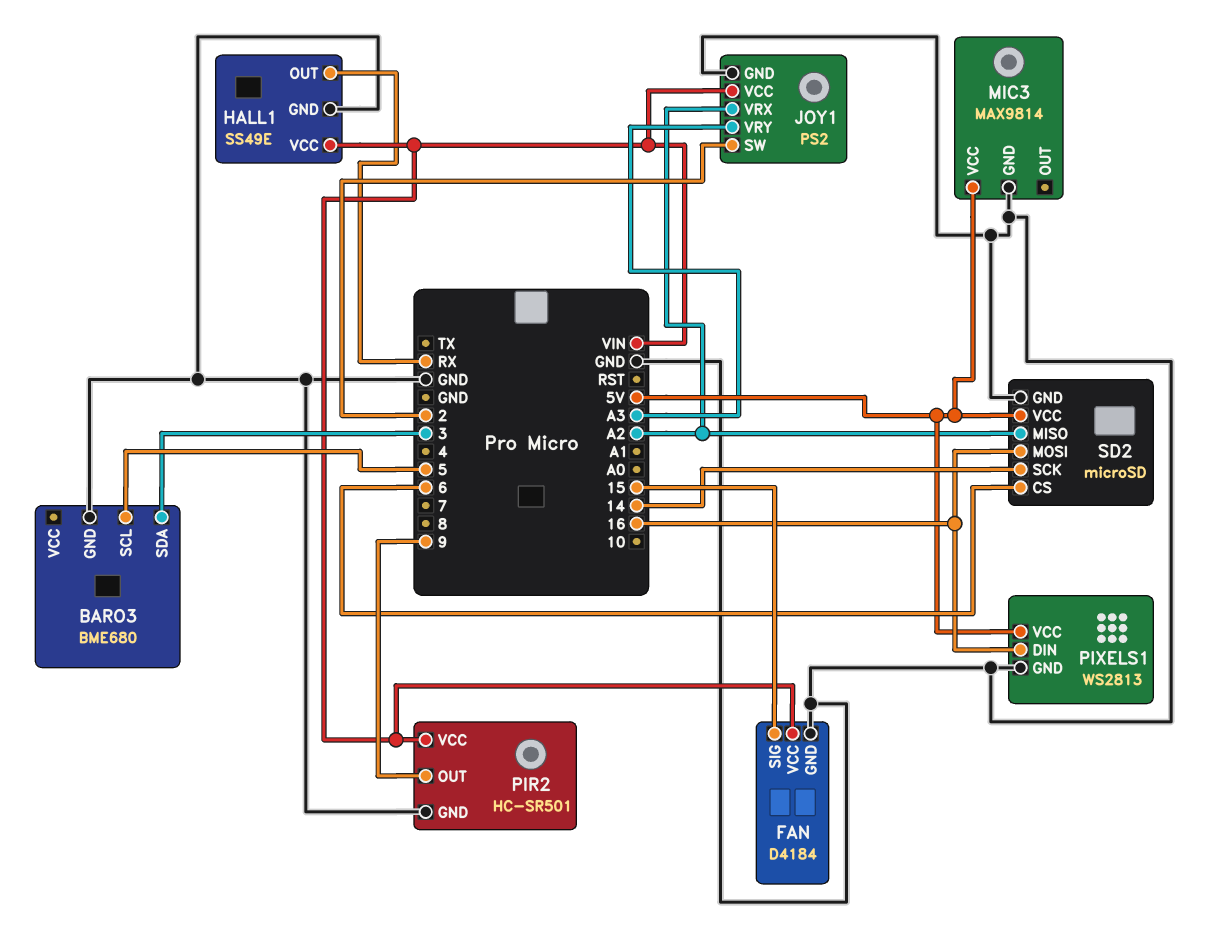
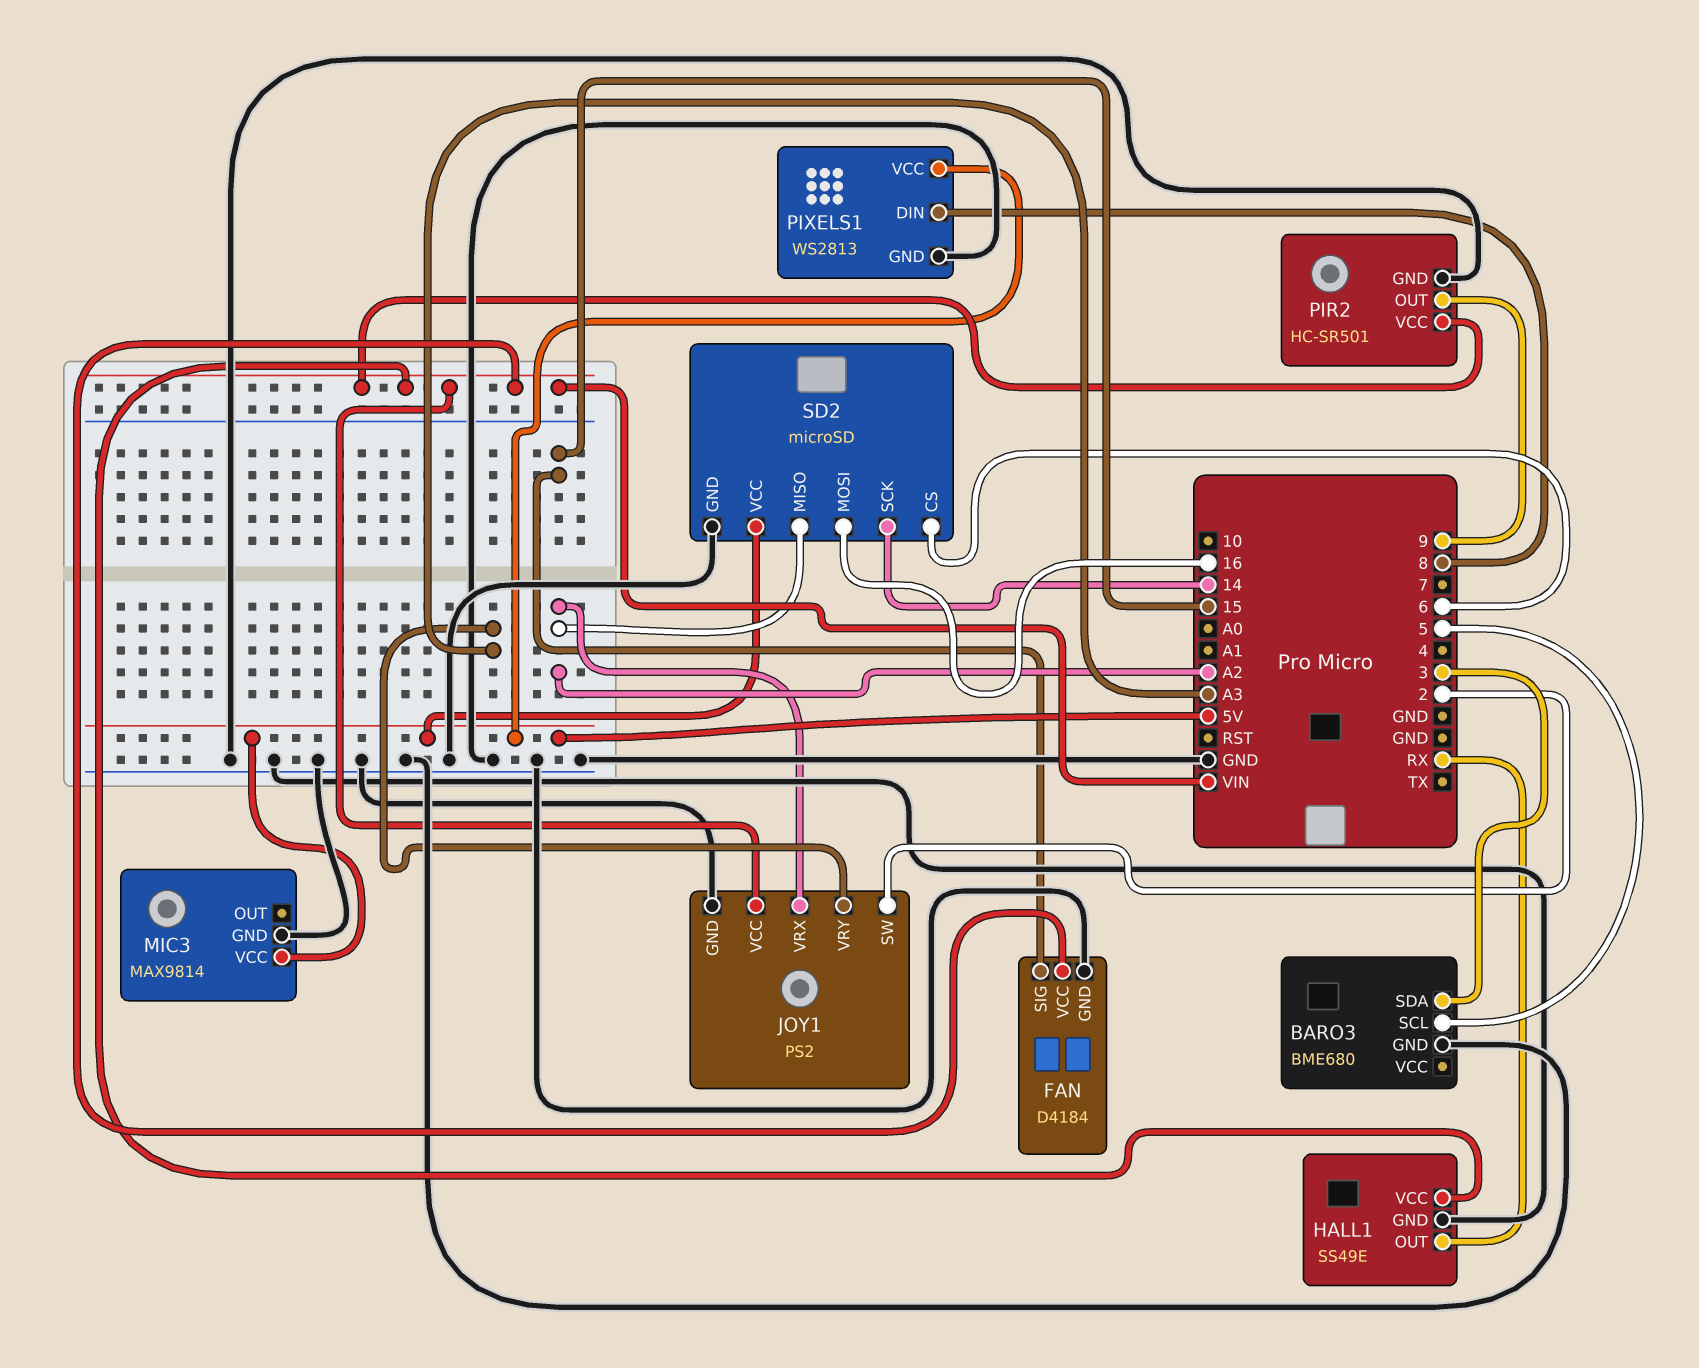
PIXELS1 pin DIN: 16 -> 8

